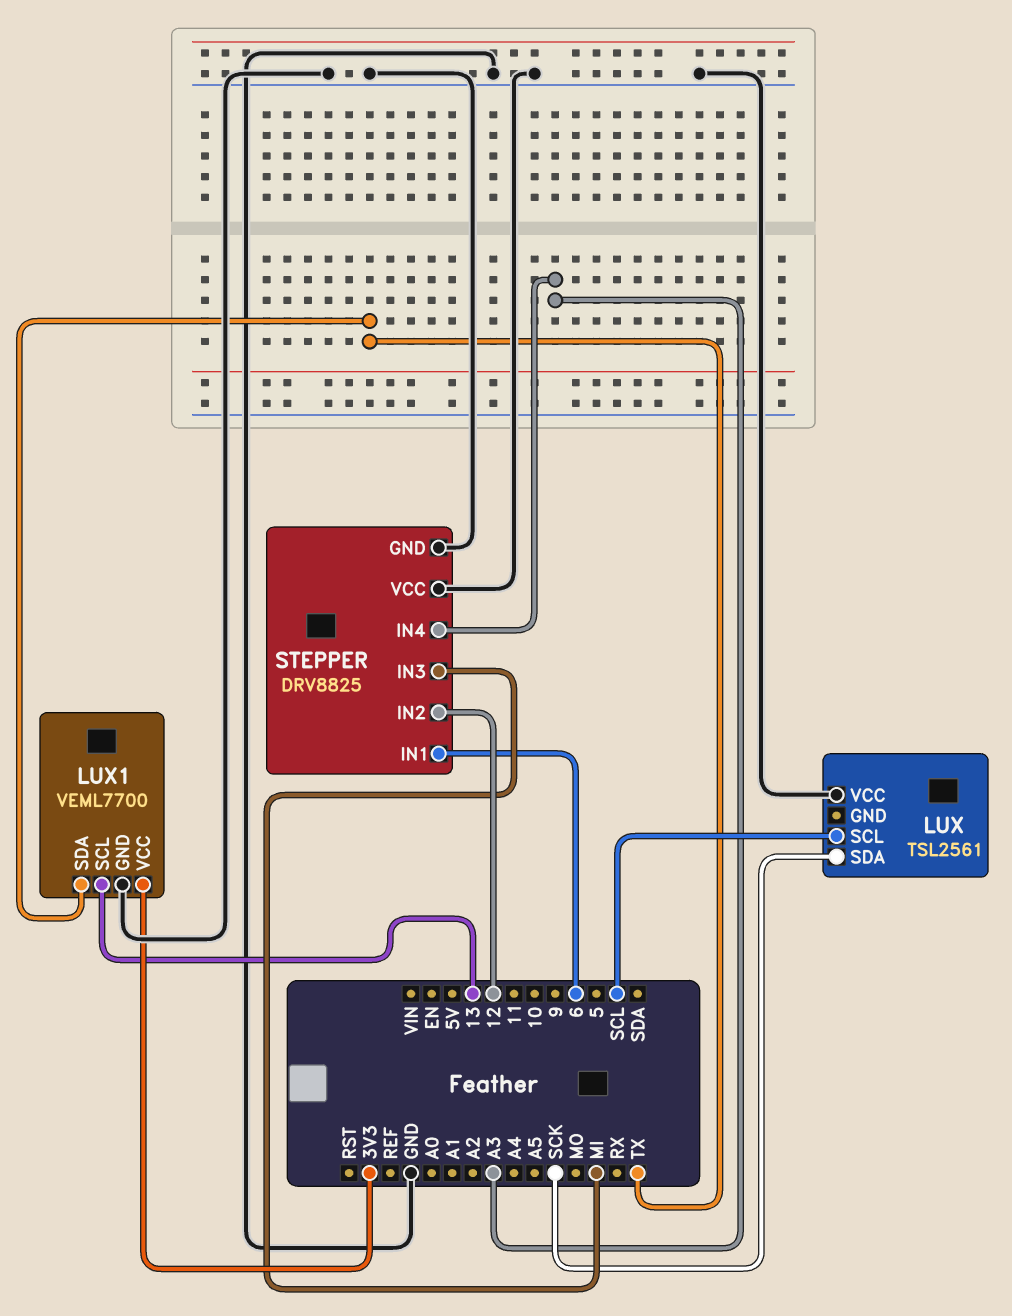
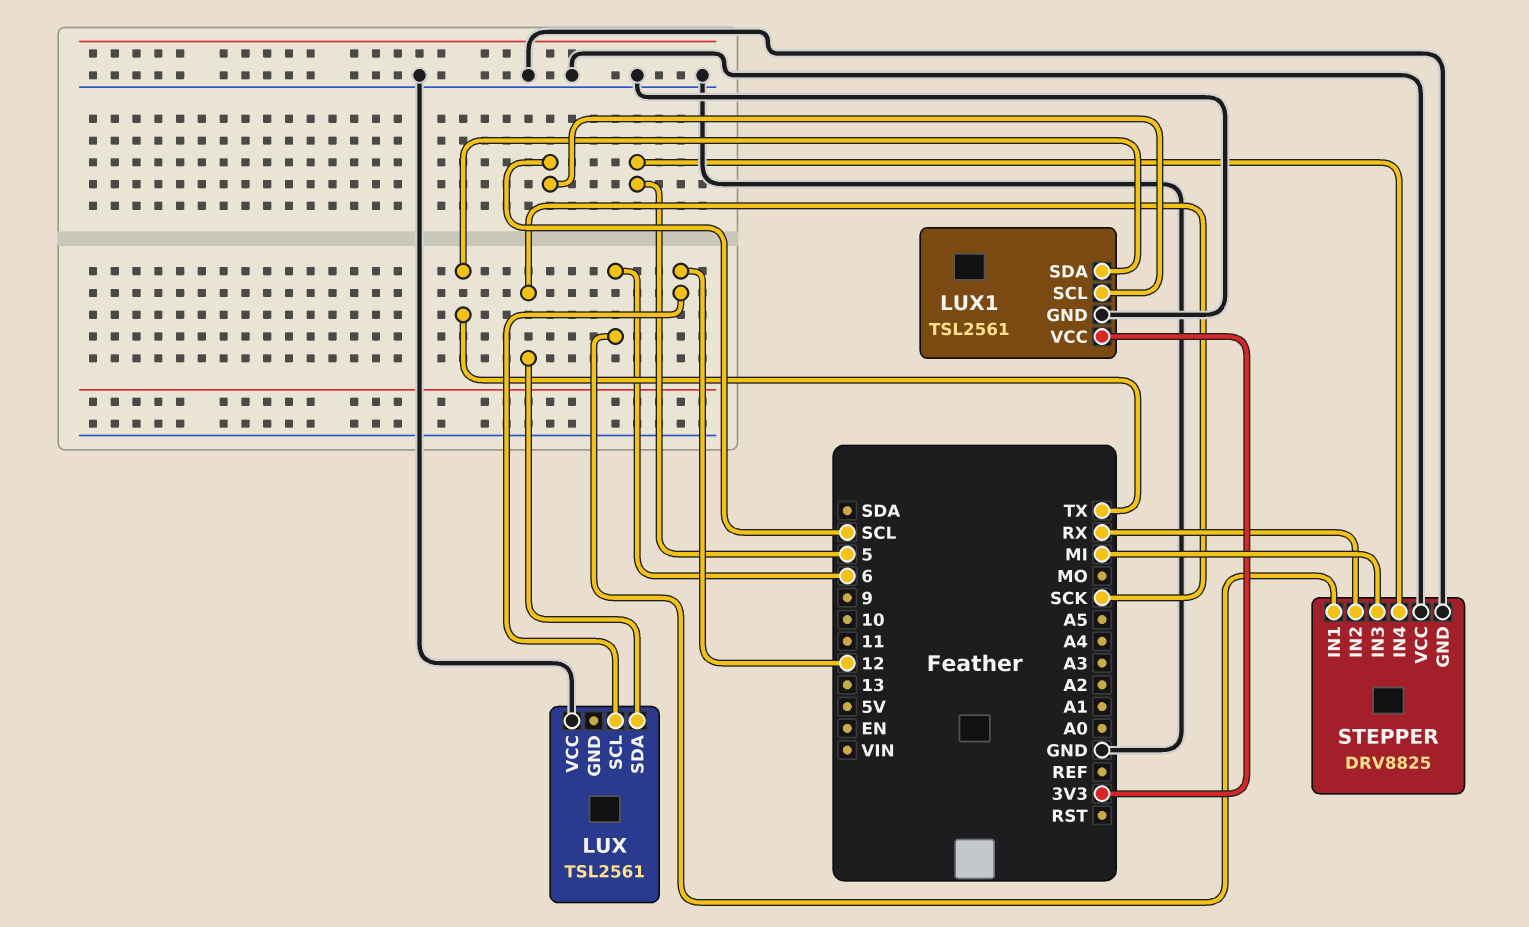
LUX pin SCL: SCL -> 12
LUX1: VEML7700 -> TSL2561
LUX1 pin SCL: 13 -> SCL
STEPPER pin IN2: 12 -> RX
STEPPER pin IN4: A3 -> 5

